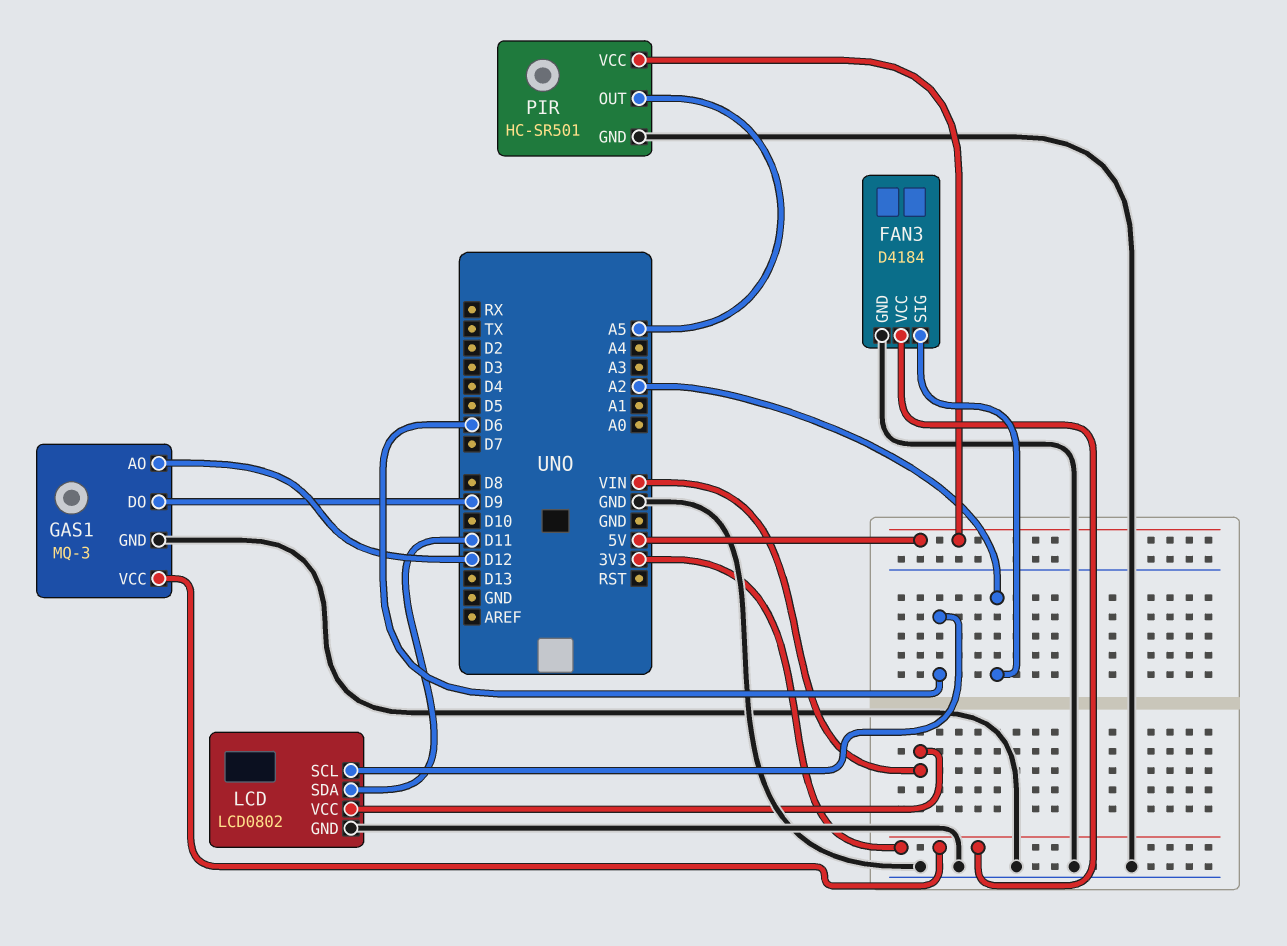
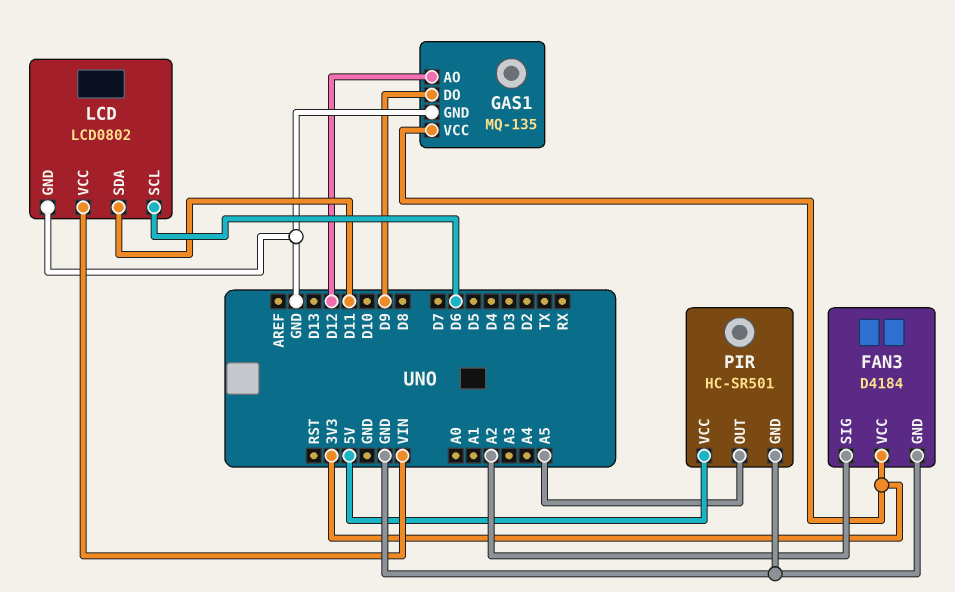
GAS1: MQ-3 -> MQ-135

